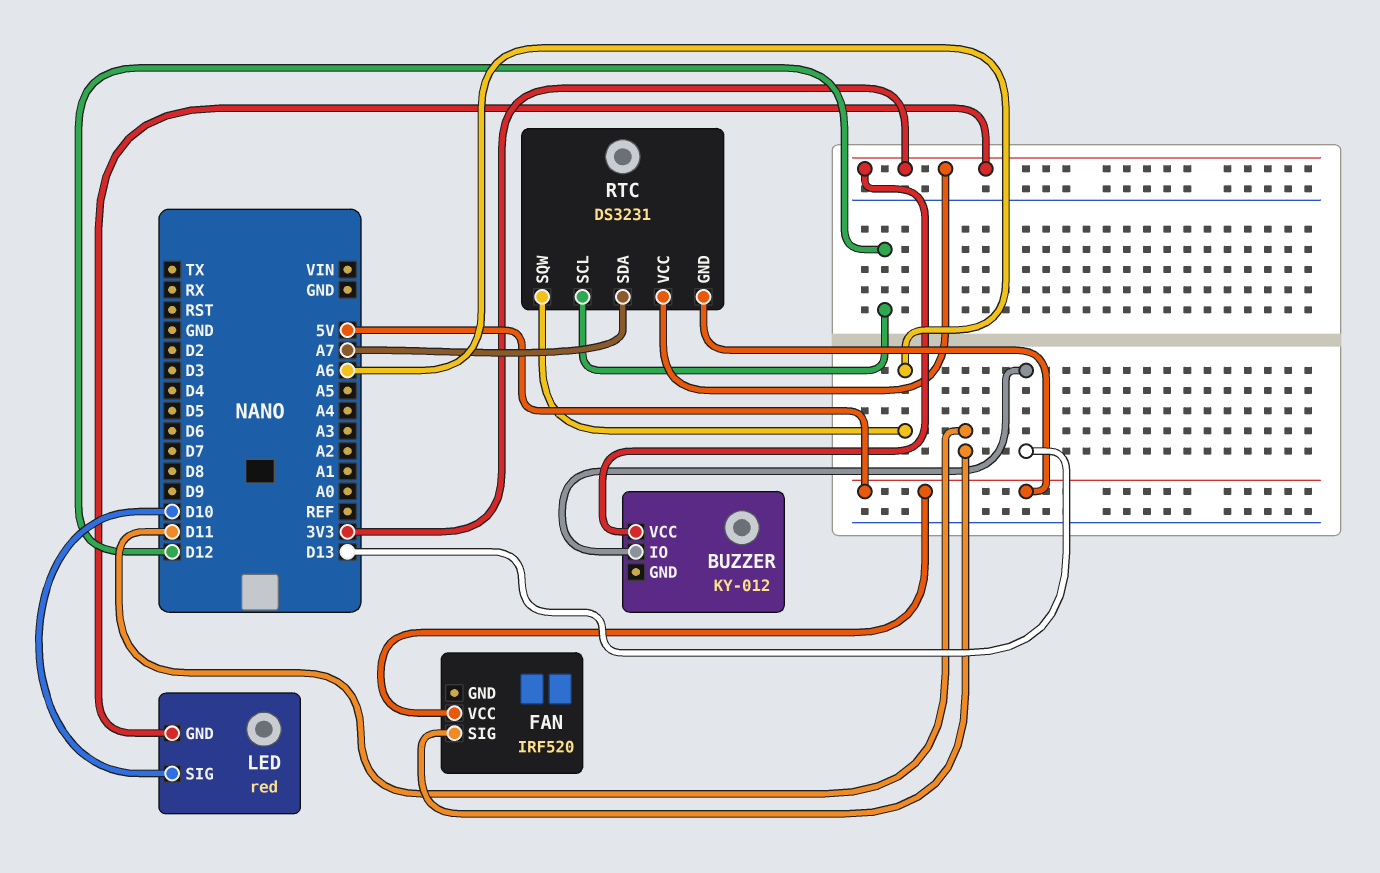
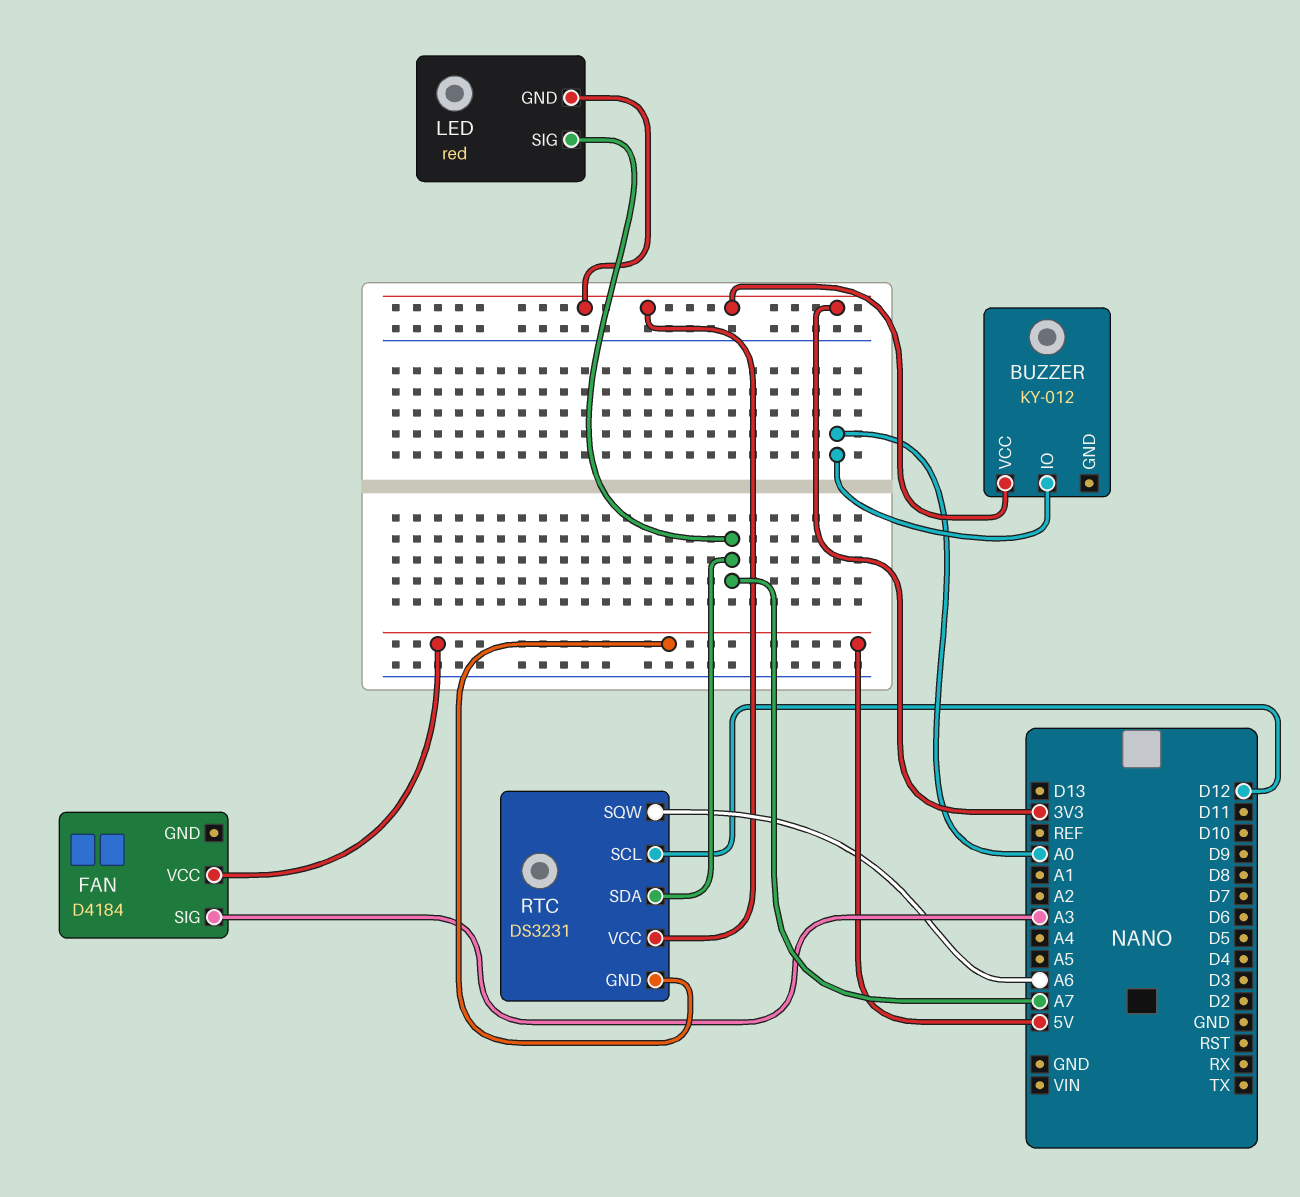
BUZZER pin IO: D13 -> A0
FAN: IRF520 -> D4184
FAN pin SIG: D11 -> A3
LED pin SIG: D10 -> A7

